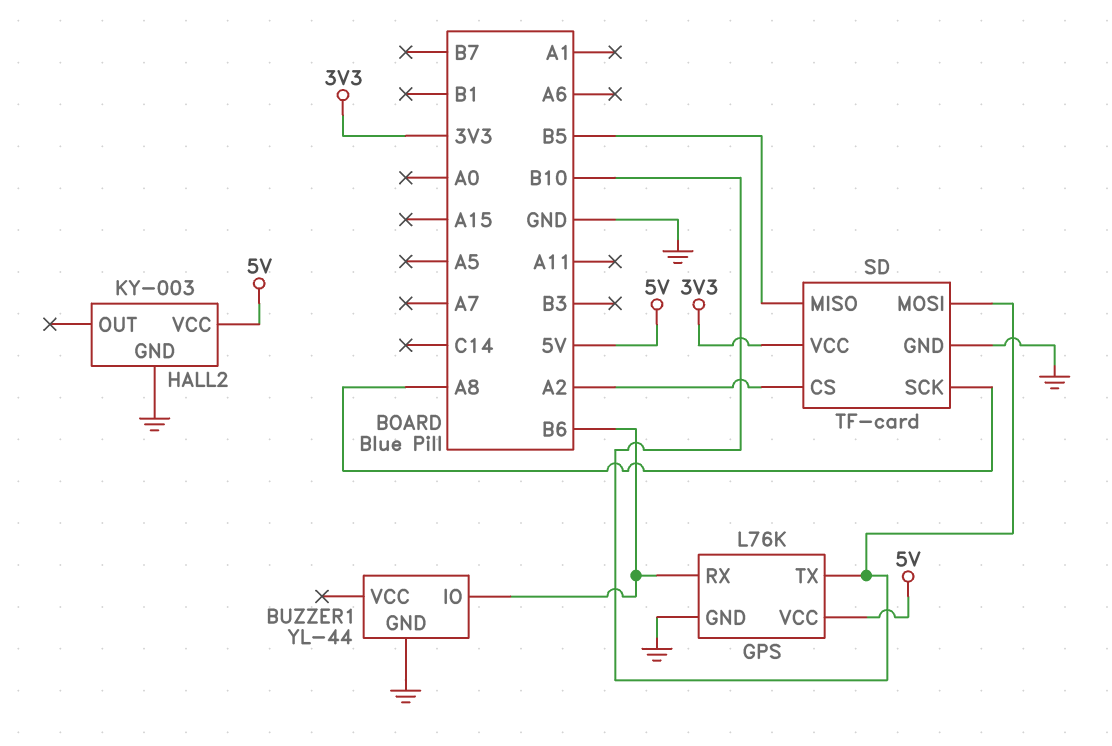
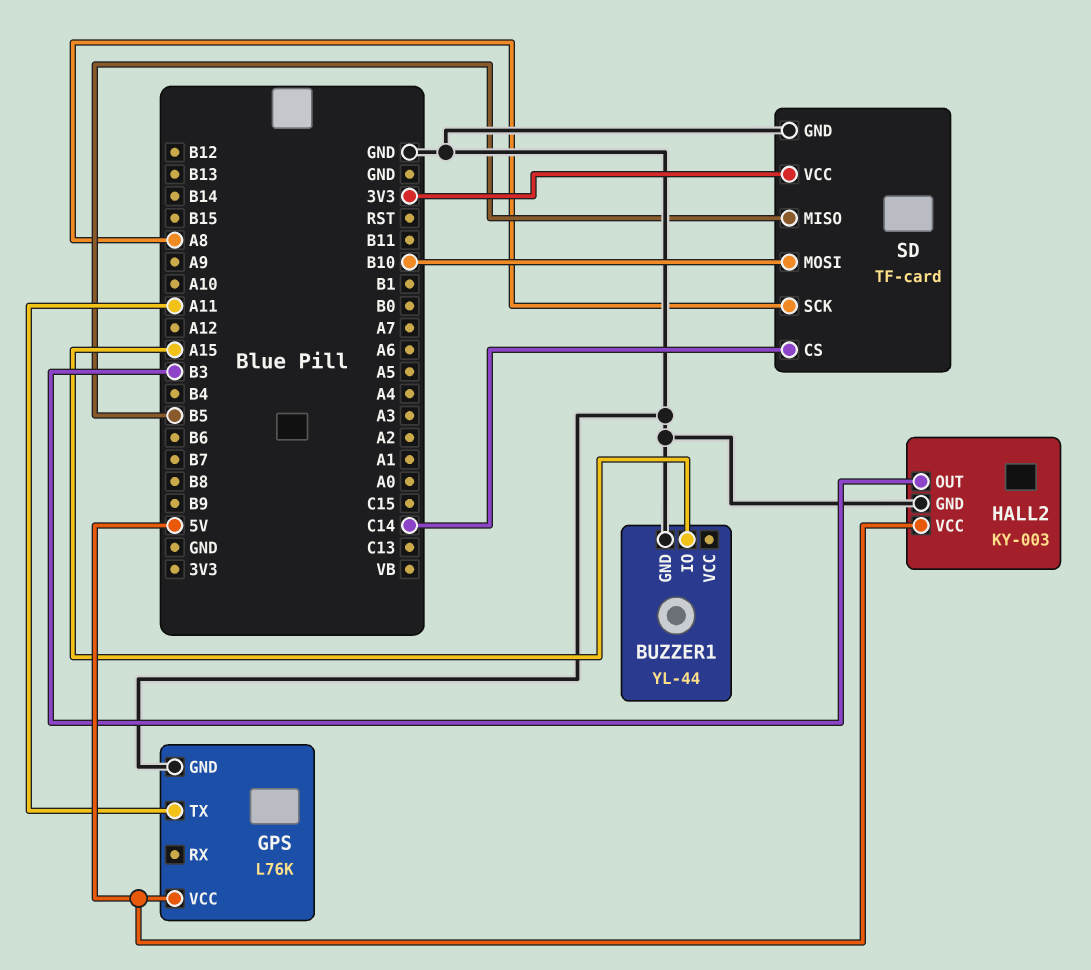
BUZZER1 pin IO: B6 -> A15
GPS pin RX: B6 -> none
GPS pin TX: B10 -> A11
HALL2 pin OUT: none -> B3
SD pin CS: A2 -> C14

